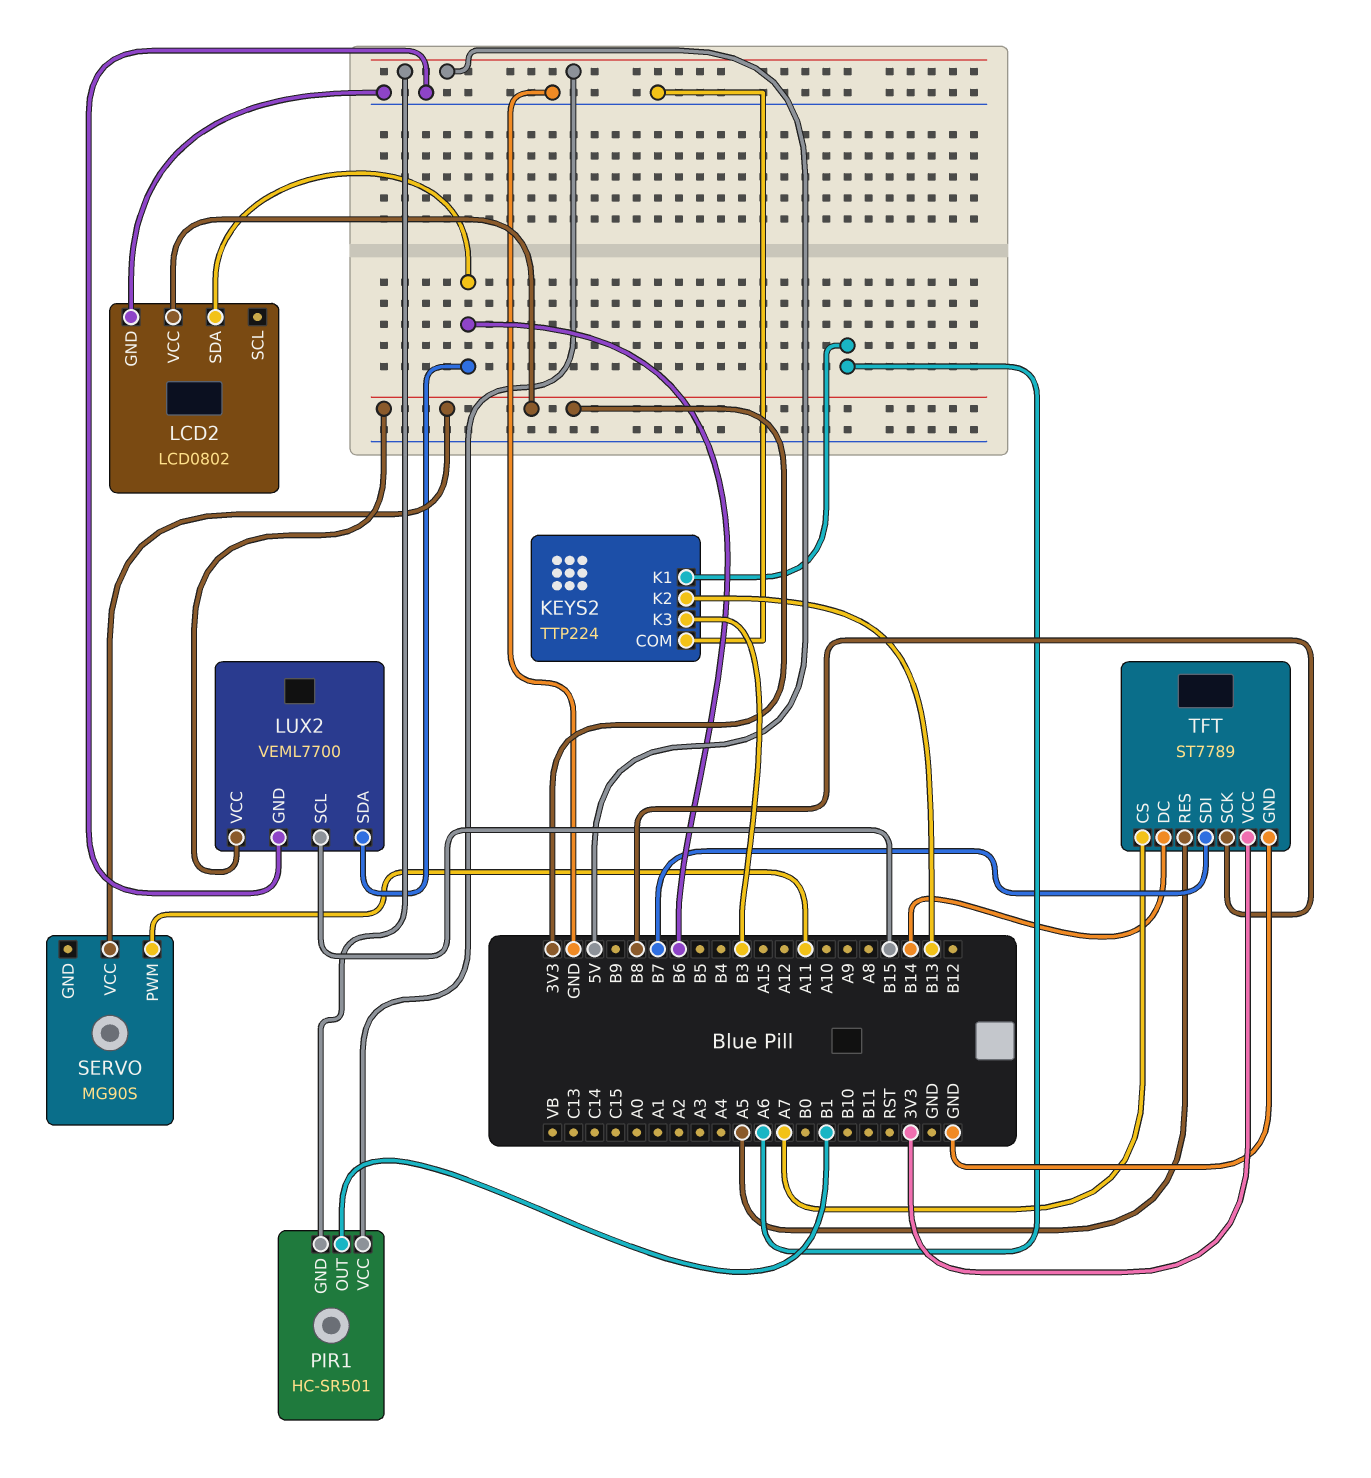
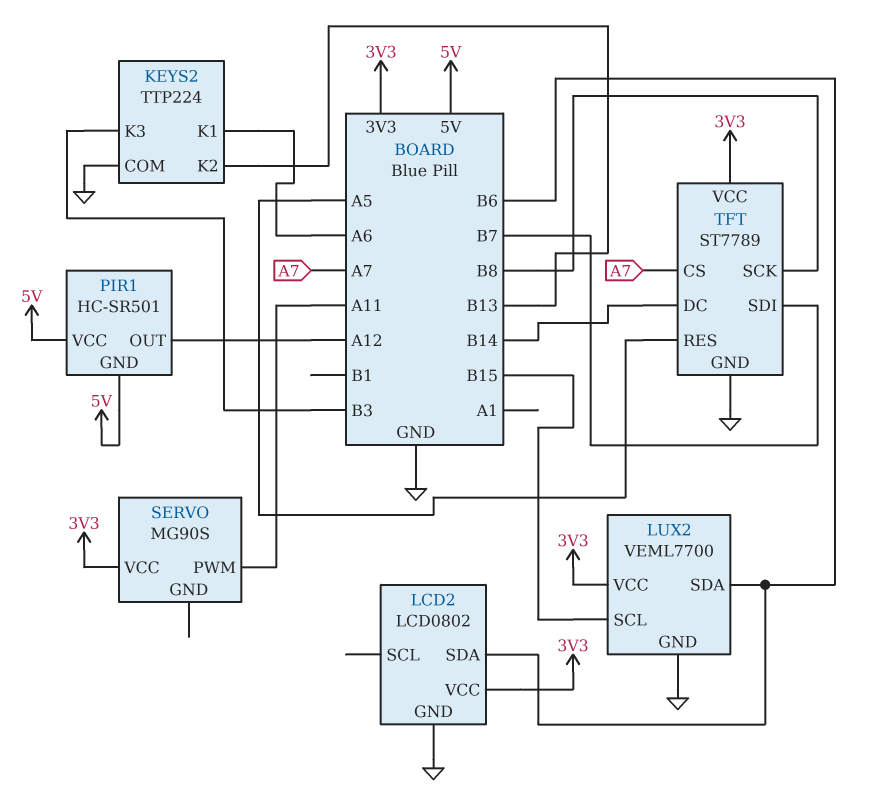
PIR1 pin OUT: B1 -> A12

